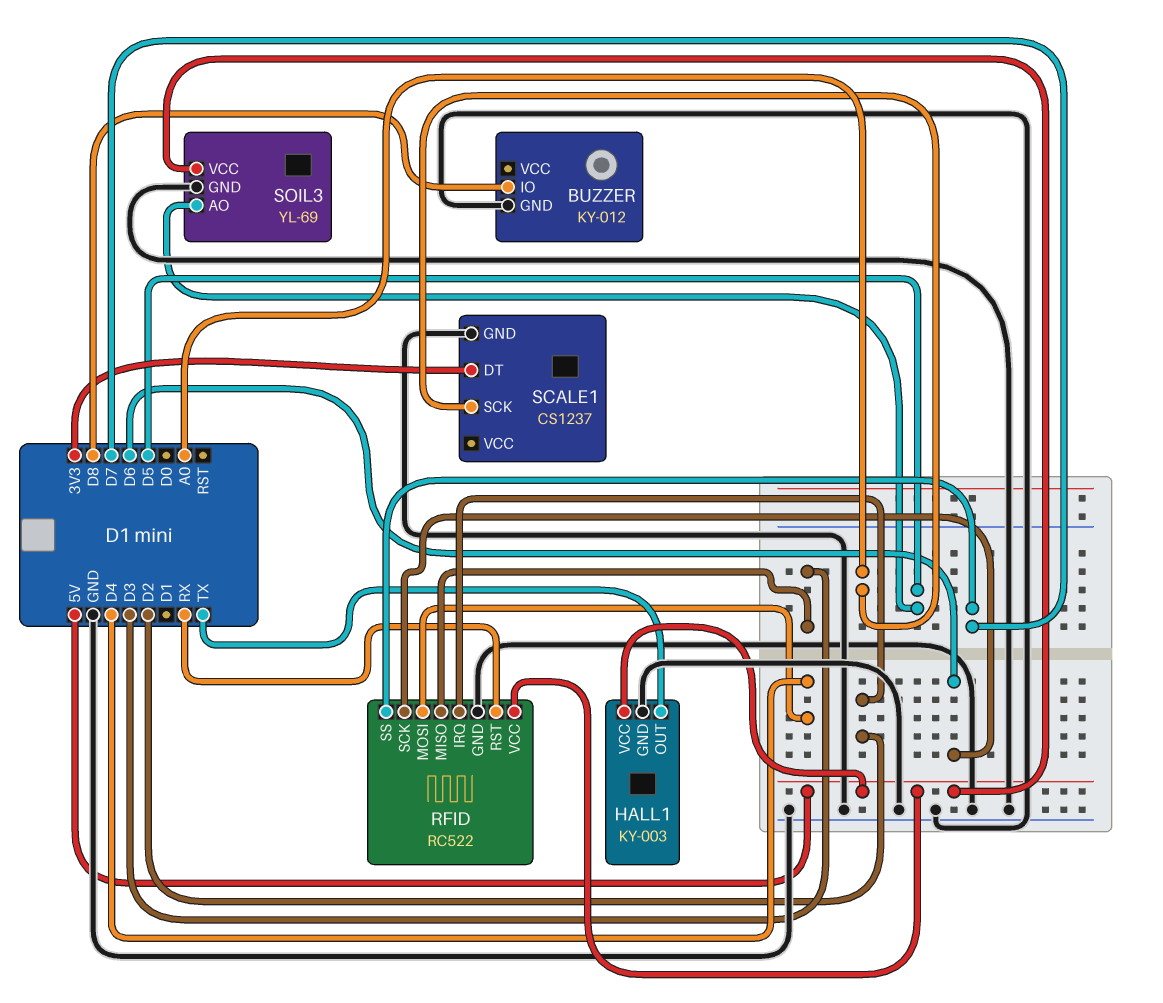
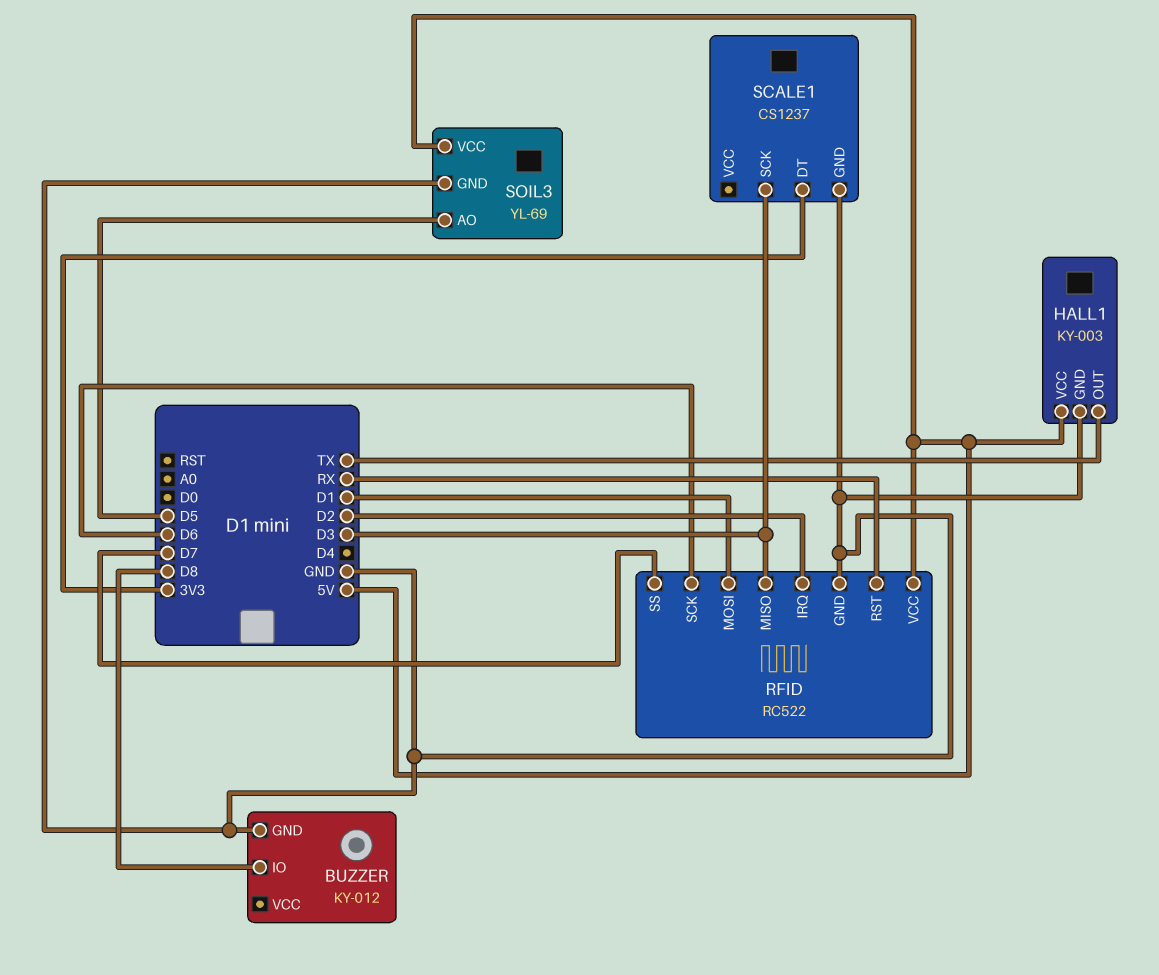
RFID pin MOSI: D4 -> D1
SCALE1 pin SCK: A0 -> D3

